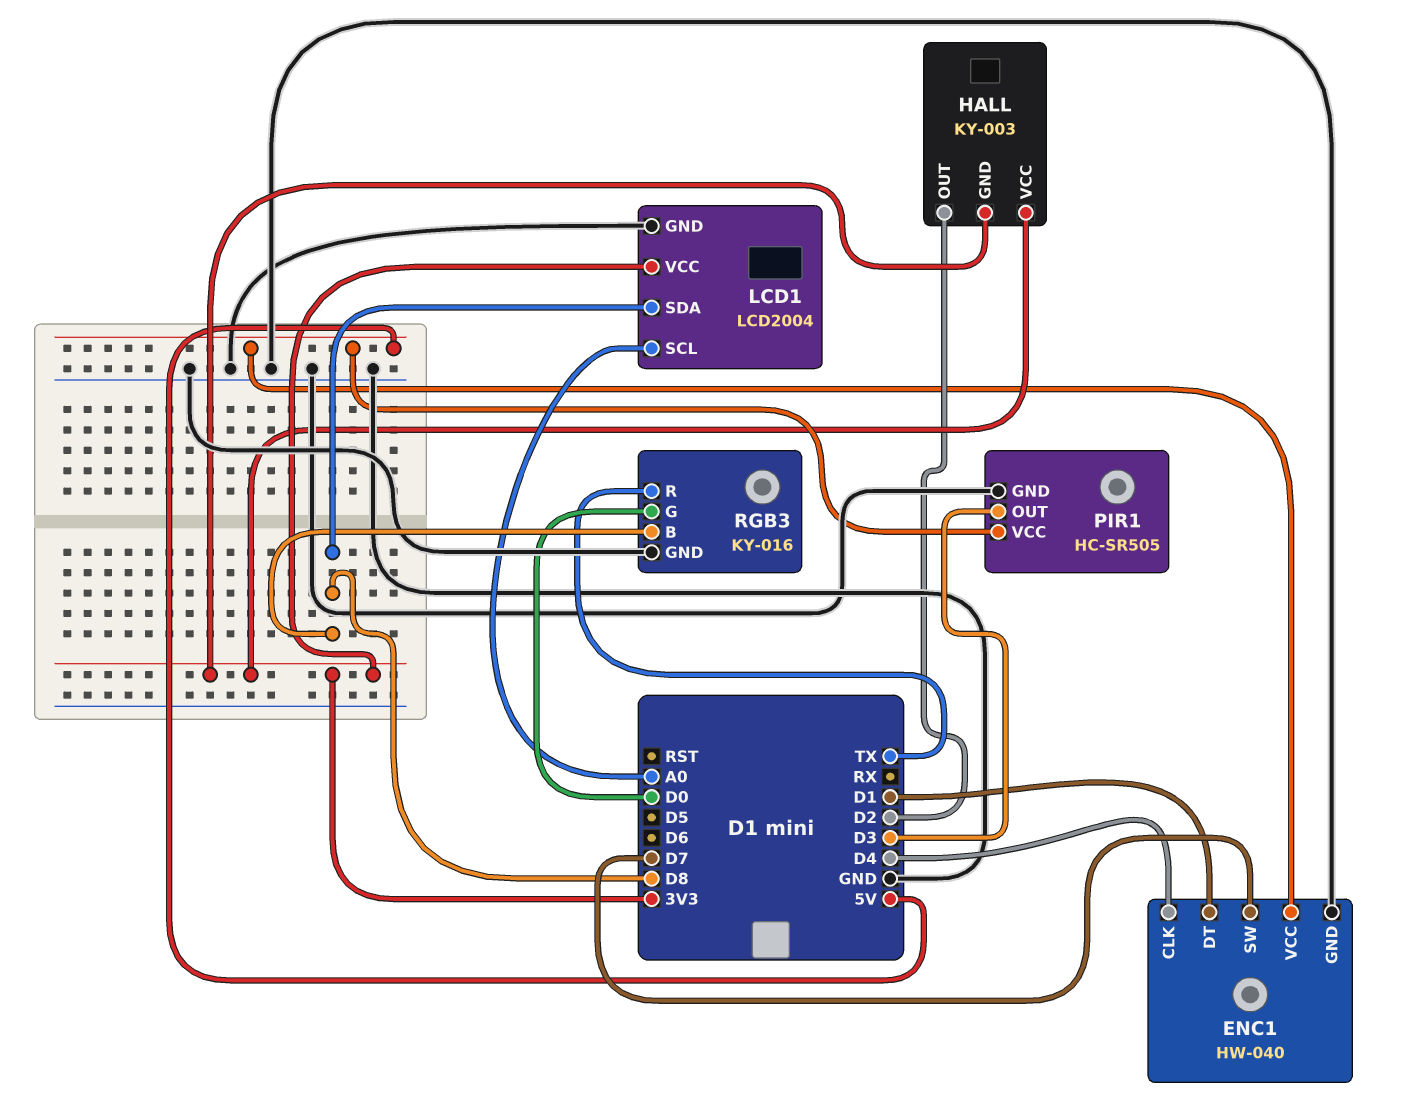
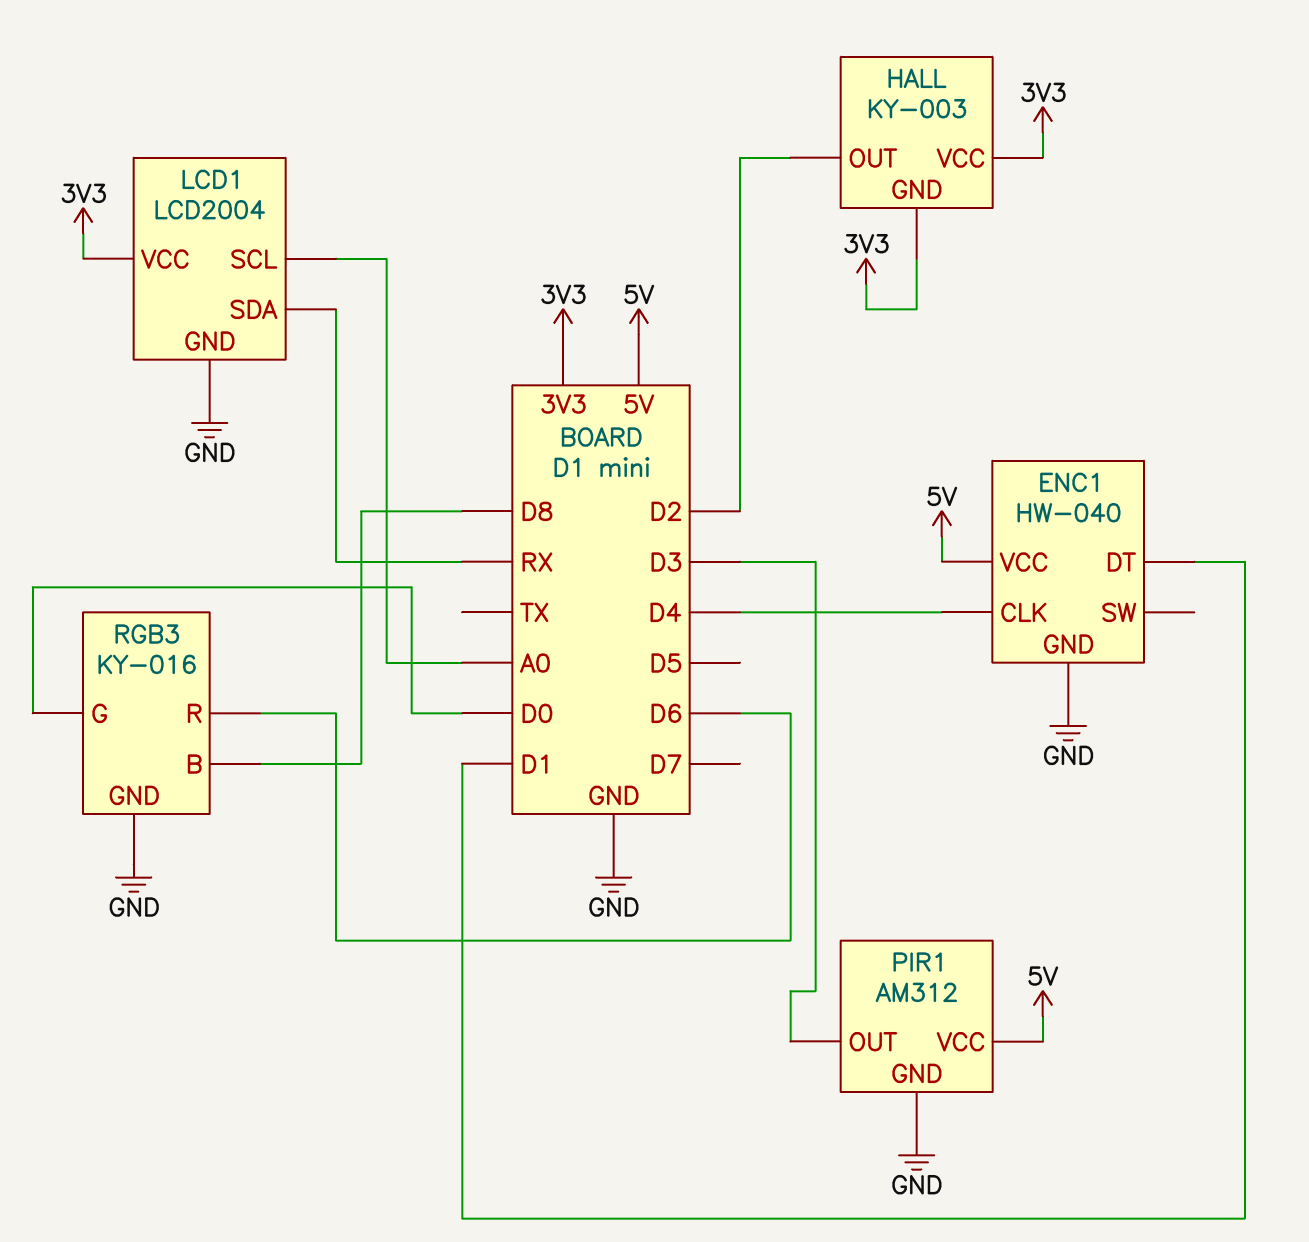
ENC1 pin SW: D7 -> none
LCD1 pin SDA: D8 -> RX
PIR1: HC-SR505 -> AM312
RGB3 pin R: TX -> D6

